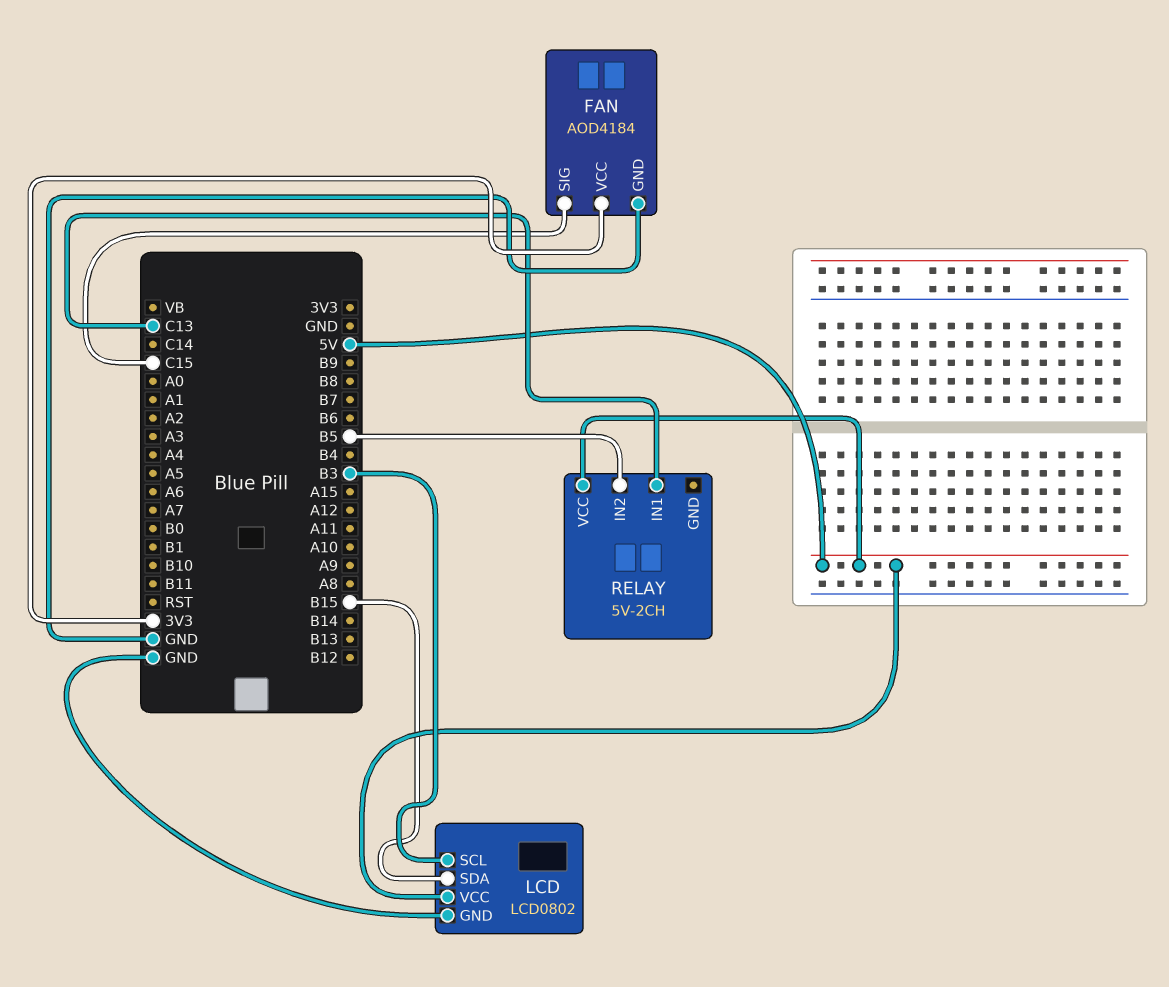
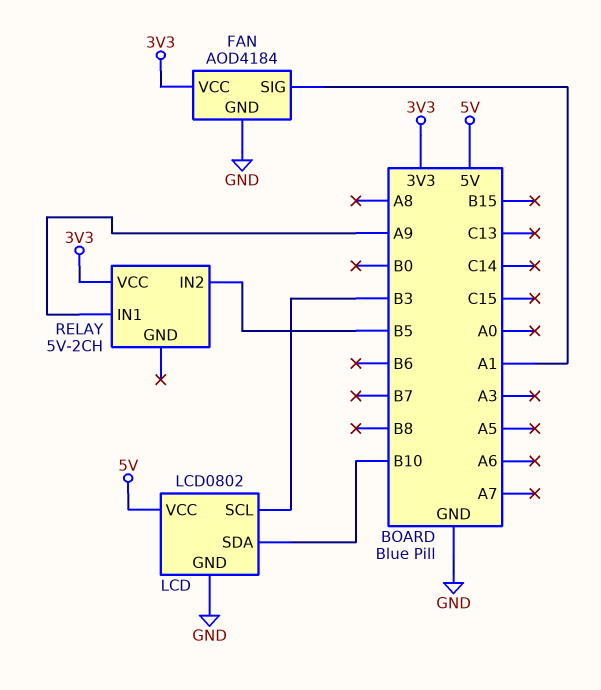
FAN pin SIG: C15 -> A1
LCD pin SDA: B15 -> B10
RELAY pin IN1: C13 -> A9
RELAY pin VCC: 5V -> 3V3

